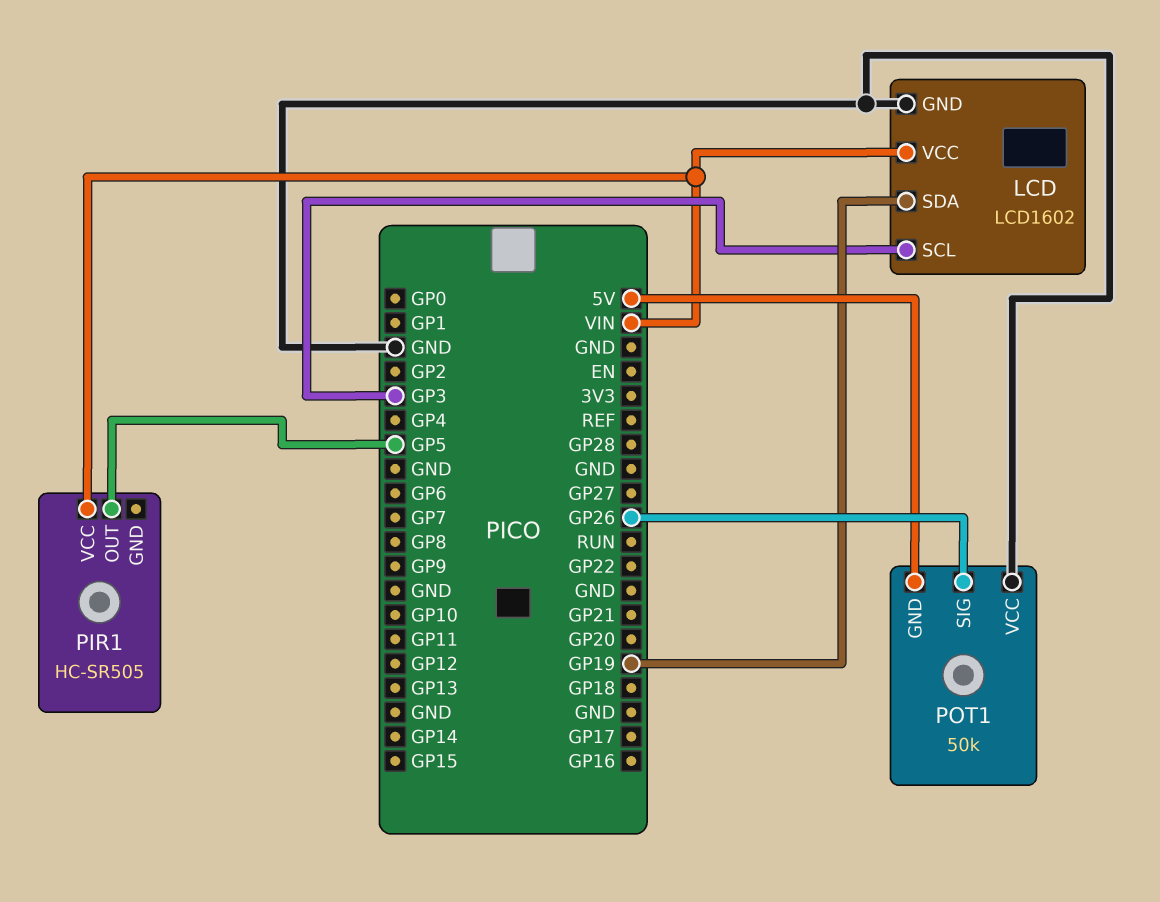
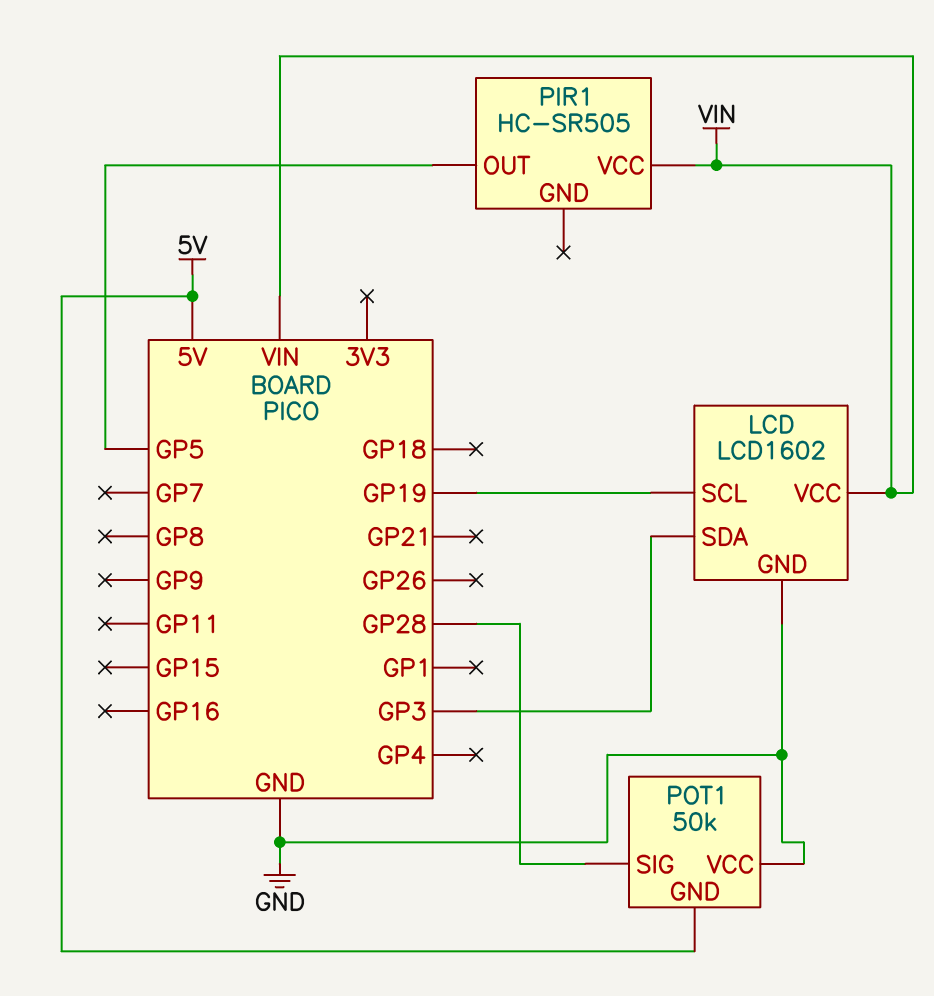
LCD pin SCL: GP3 -> GP19
LCD pin SDA: GP19 -> GP3
POT1 pin SIG: GP26 -> GP28

